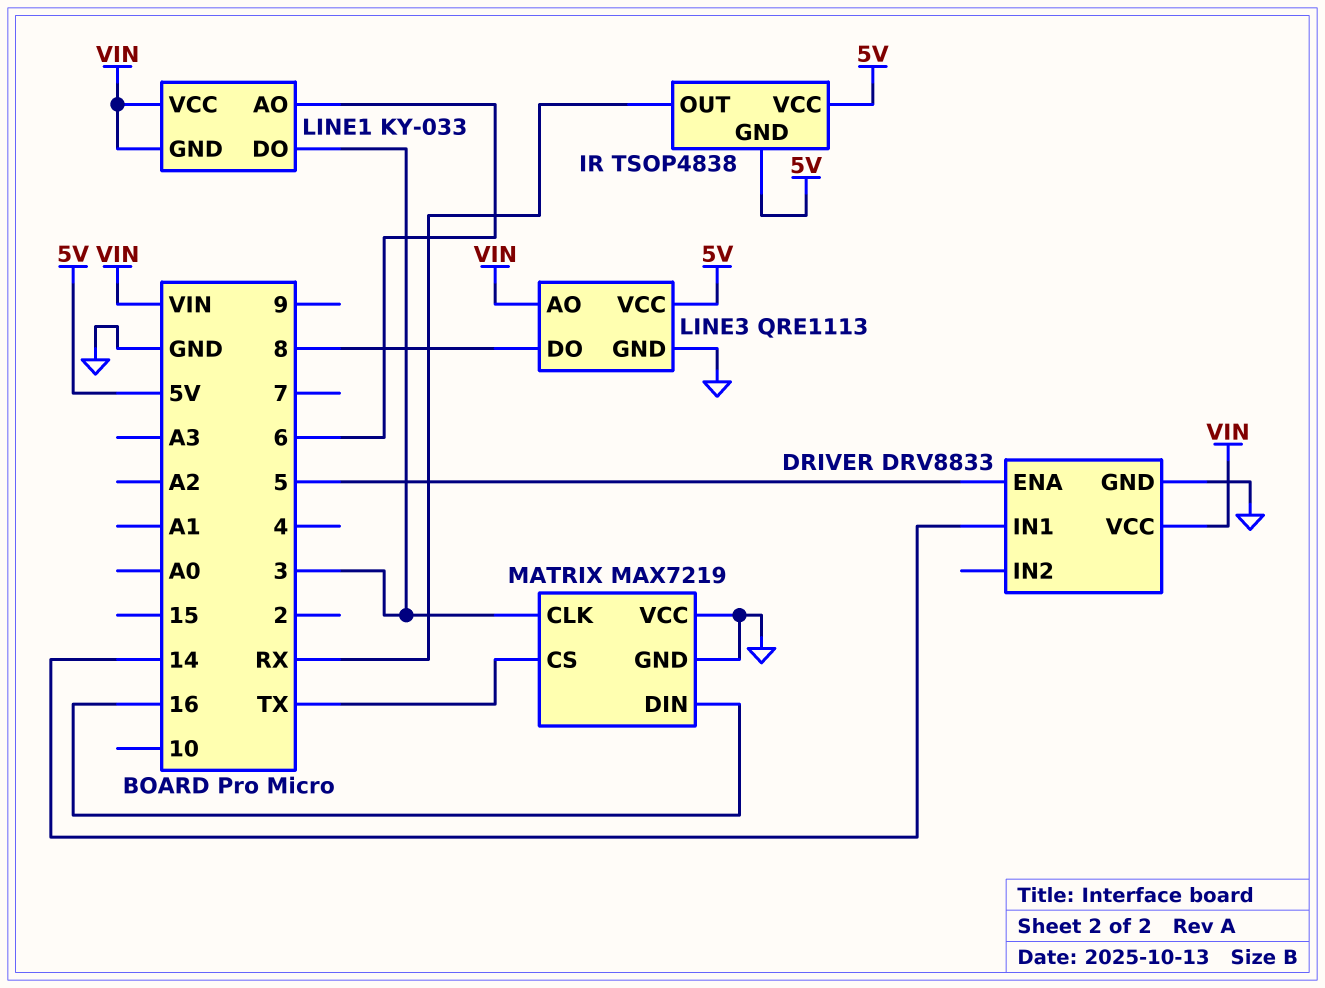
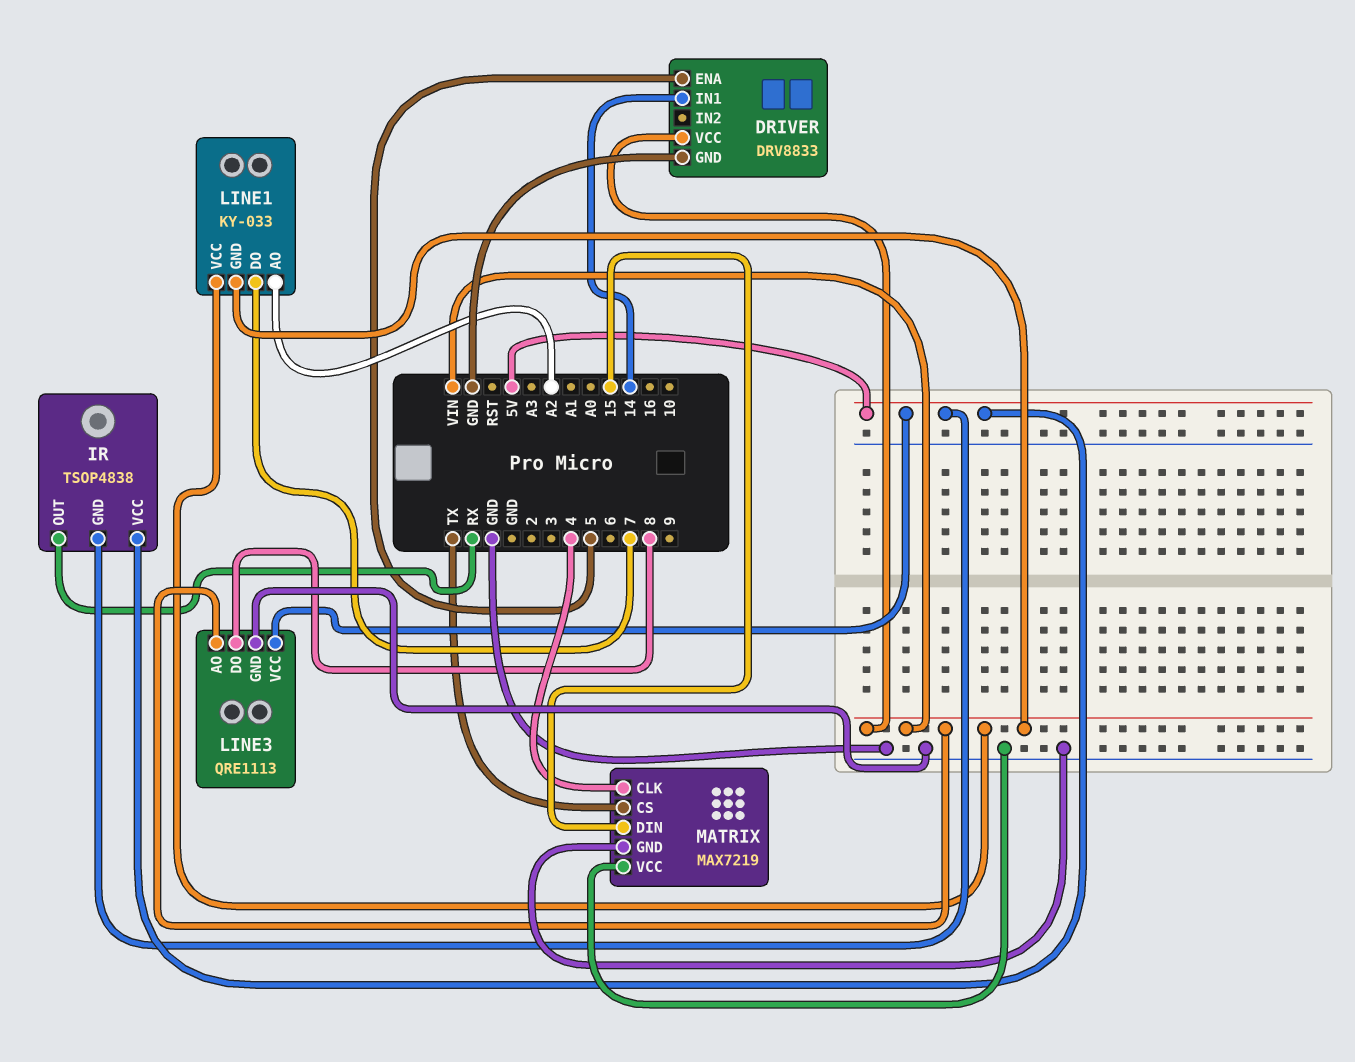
LINE1 pin AO: 6 -> A2
LINE1 pin DO: 3 -> 7
MATRIX pin CLK: 3 -> 4
MATRIX pin DIN: 16 -> 15

